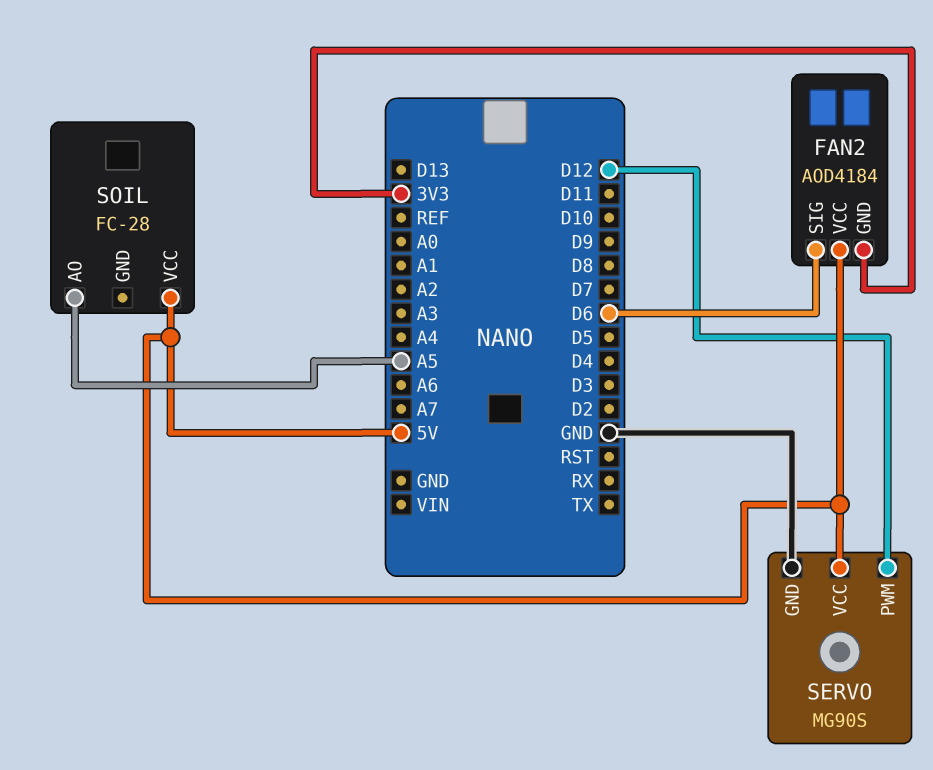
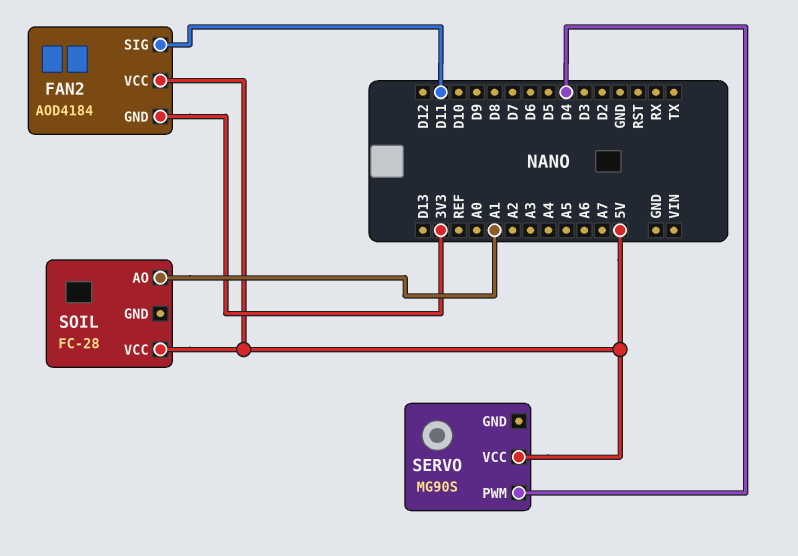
FAN2 pin SIG: D6 -> D11
SERVO pin GND: GND -> none
SERVO pin PWM: D12 -> D4
SOIL pin AO: A5 -> A1

